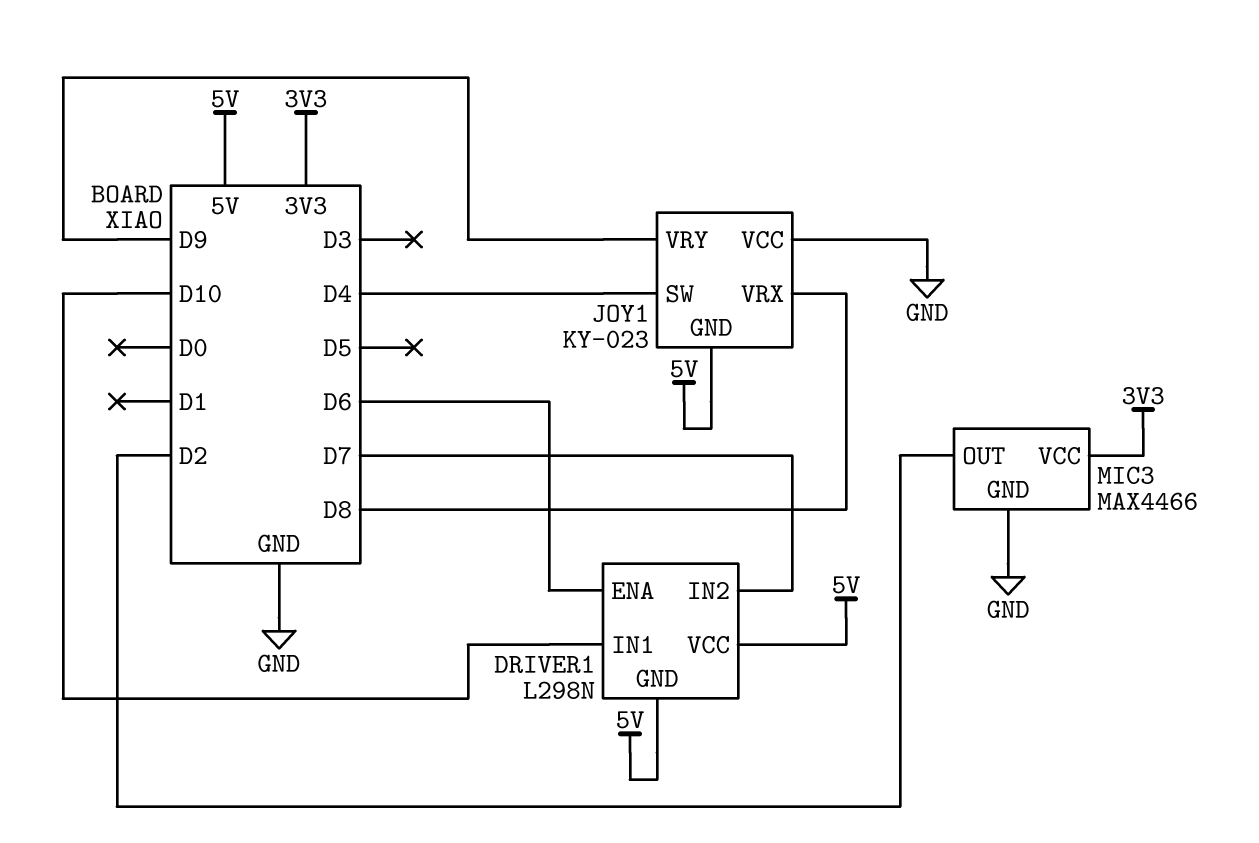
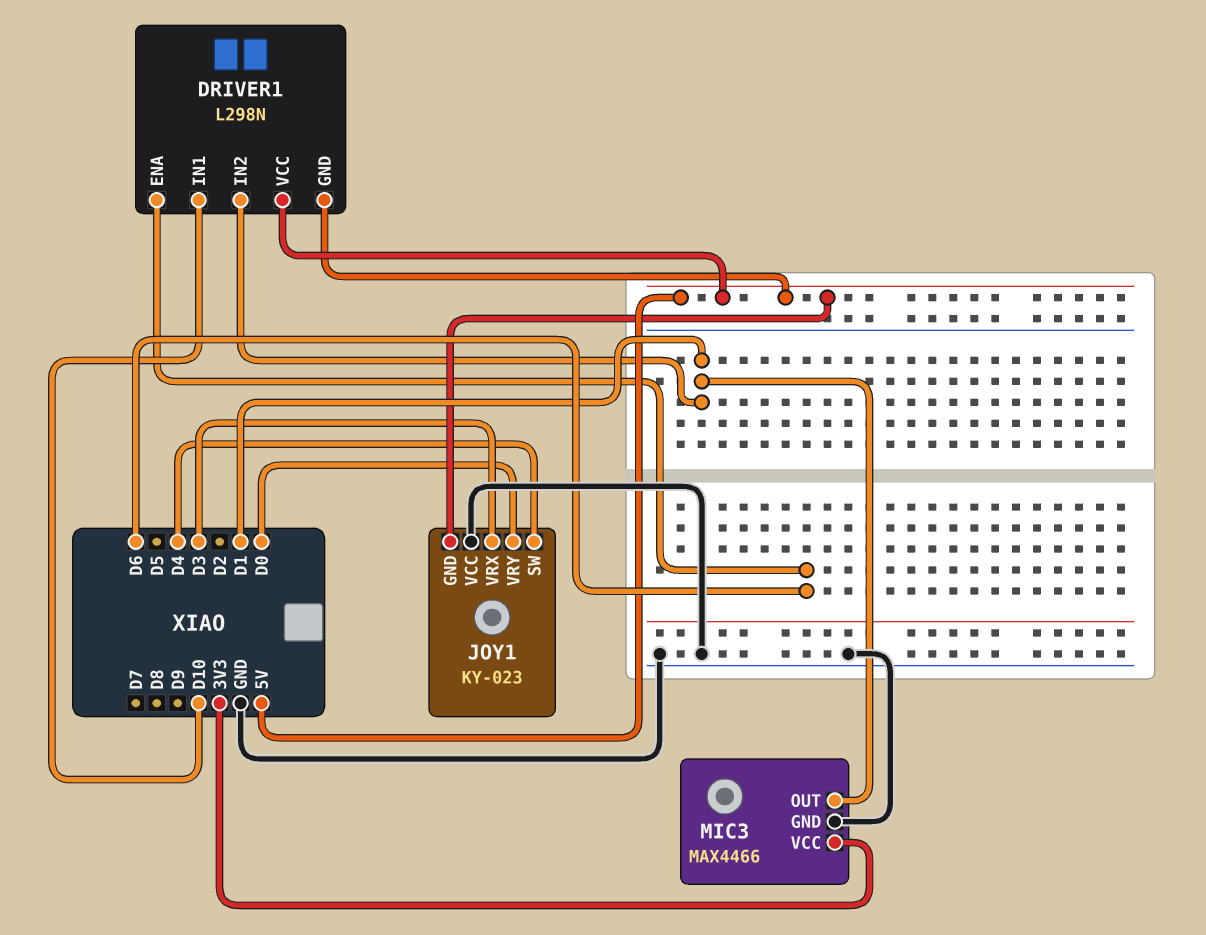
DRIVER1 pin IN2: D7 -> D1
JOY1 pin VRX: D8 -> D3
JOY1 pin VRY: D9 -> D0
MIC3 pin OUT: D2 -> D1

